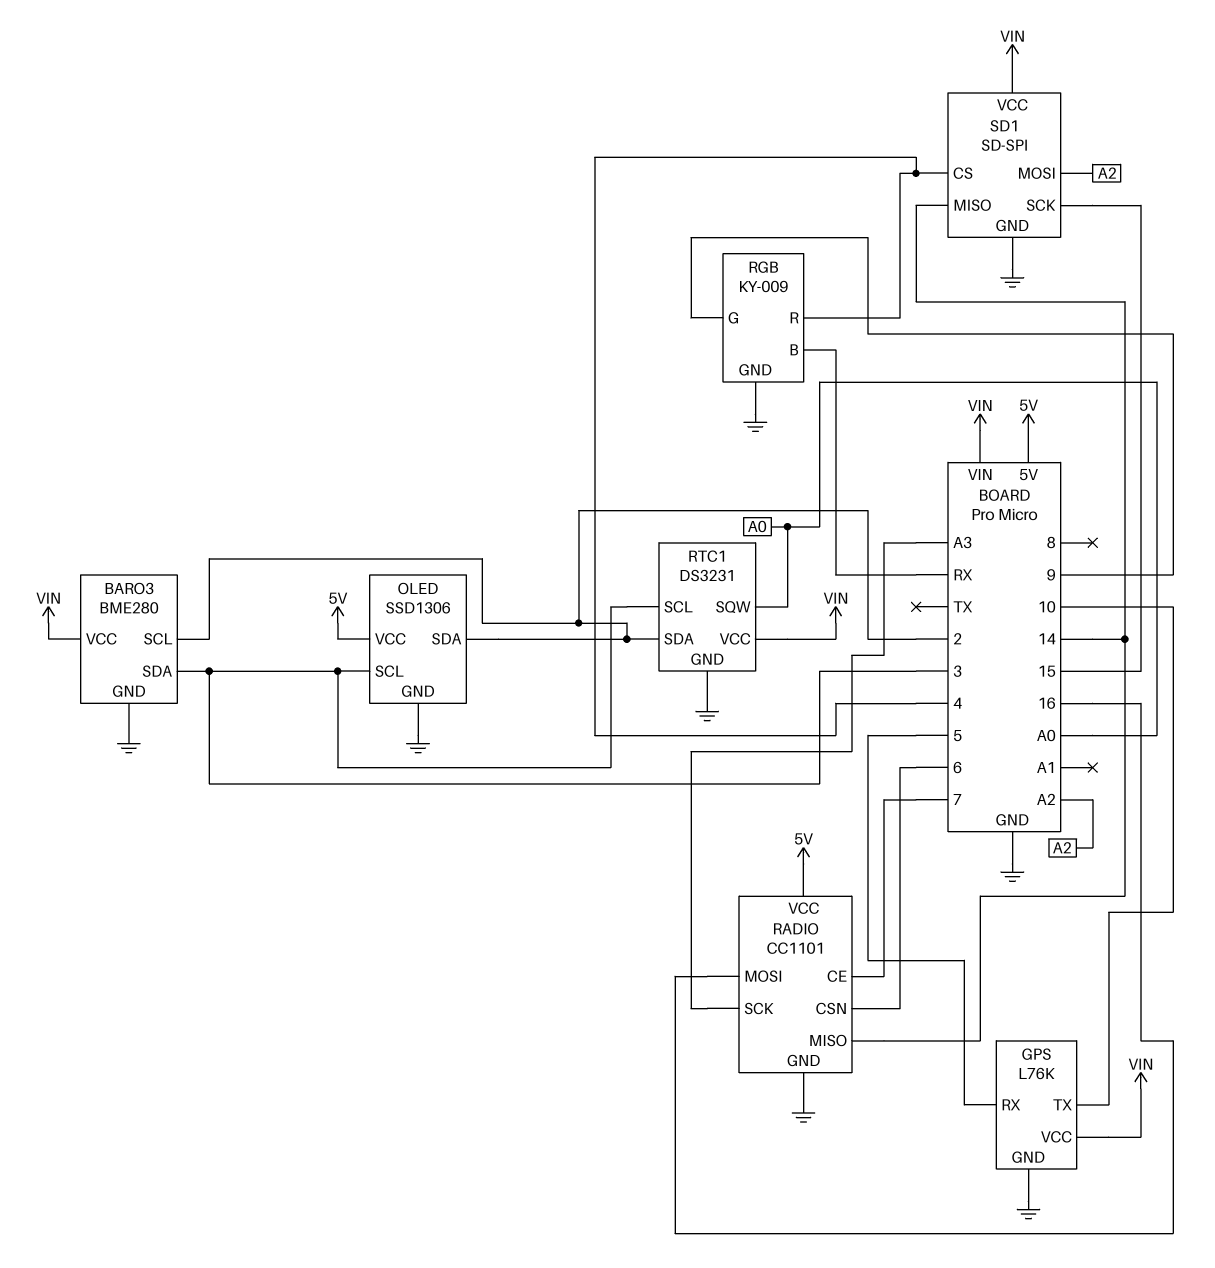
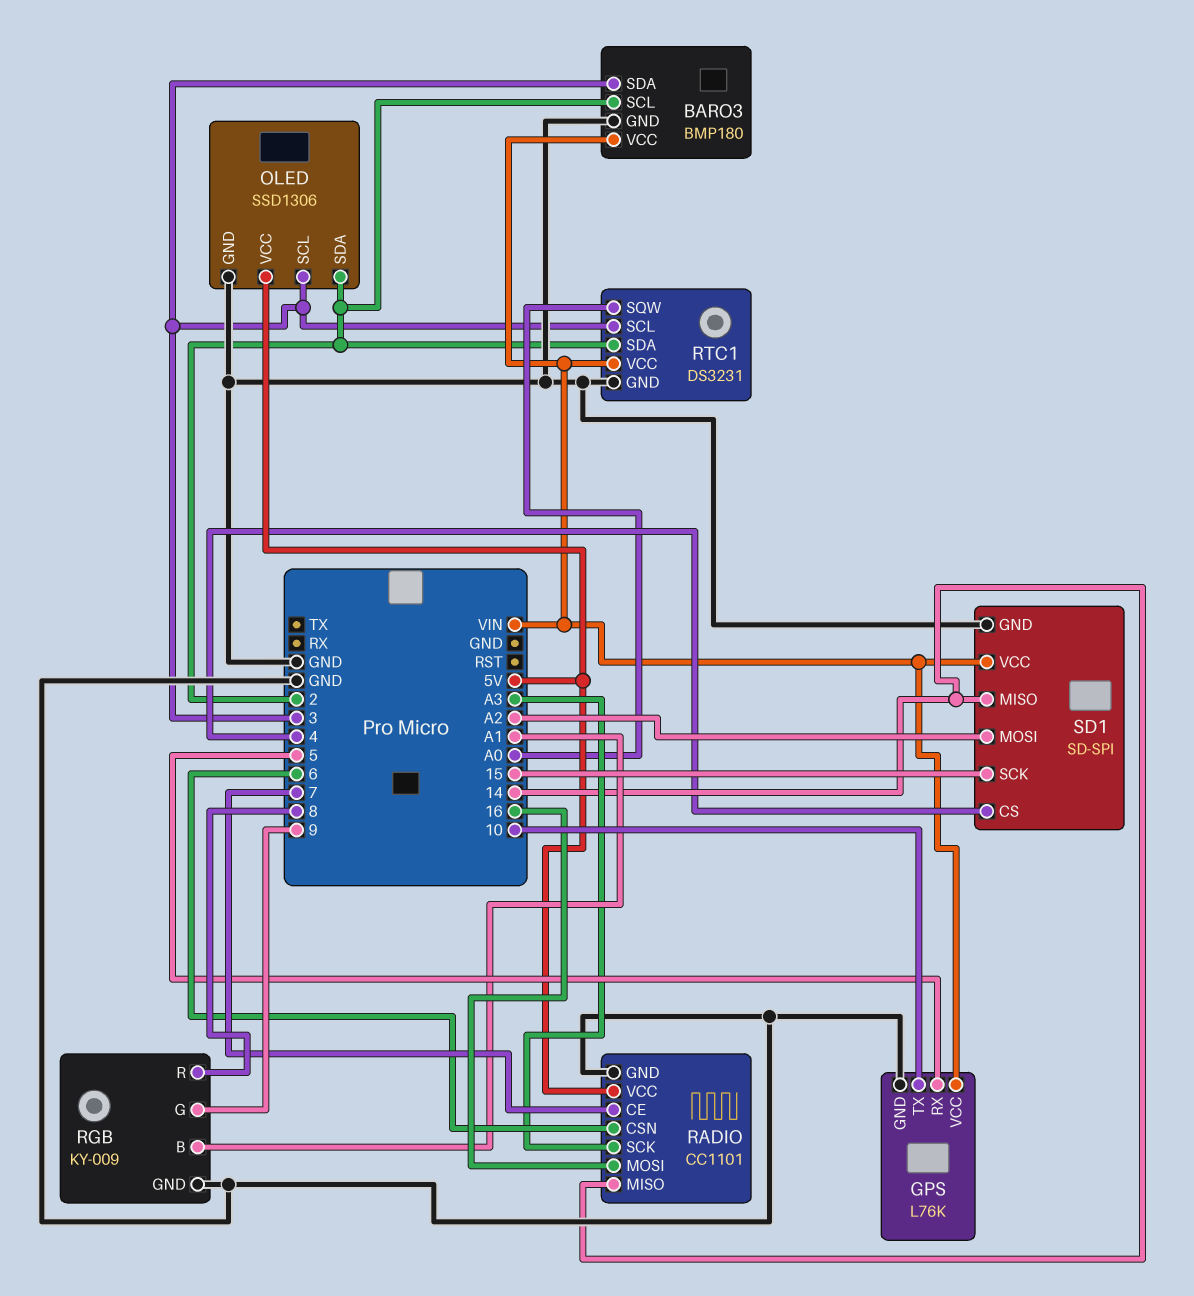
BARO3: BME280 -> BMP180
RGB pin B: RX -> A1
RGB pin R: 4 -> 8

